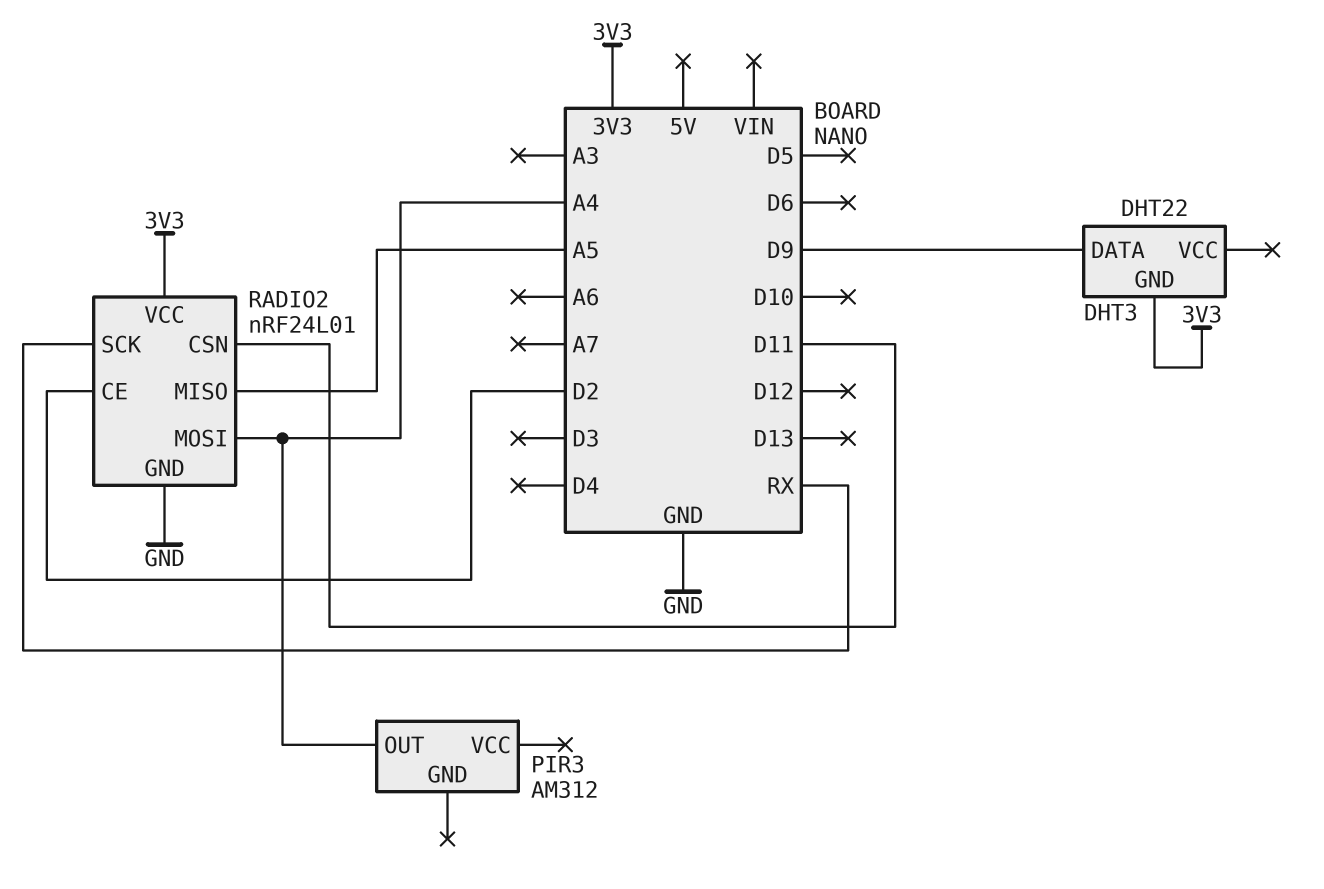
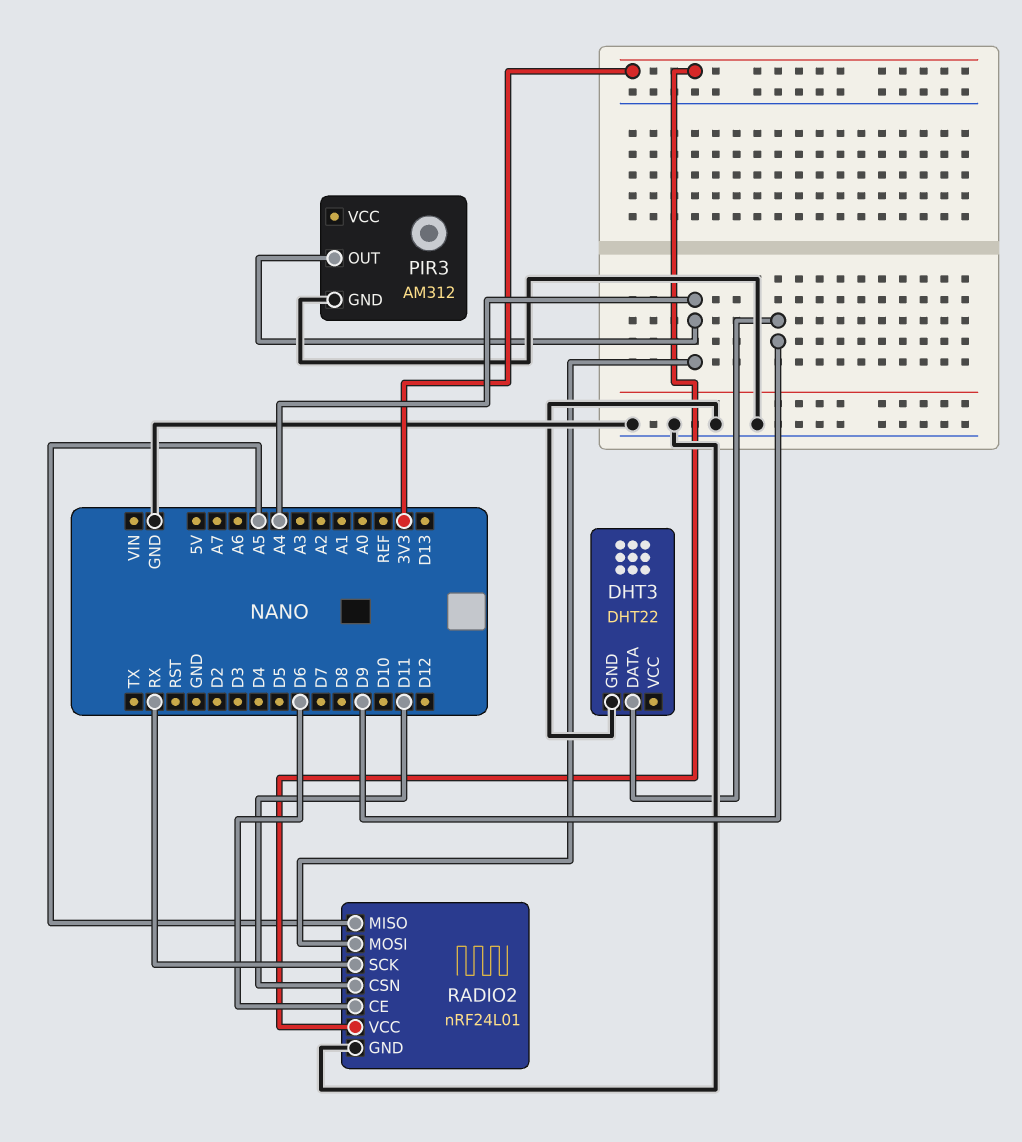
DHT3 pin GND: 3V3 -> GND
PIR3 pin GND: none -> GND
RADIO2 pin CE: D2 -> D6

